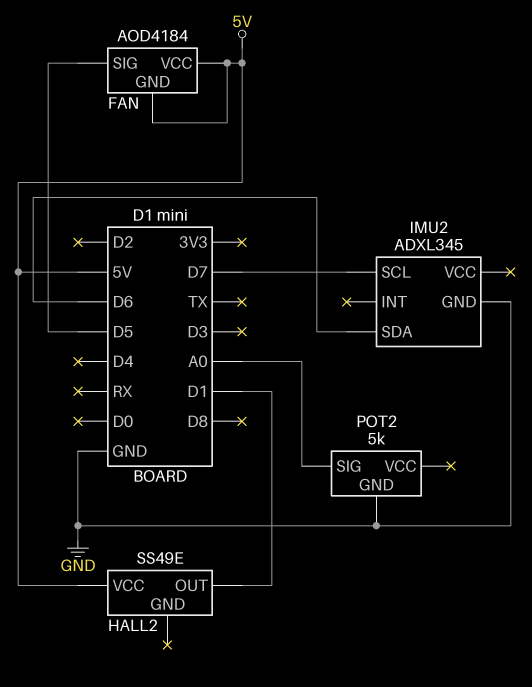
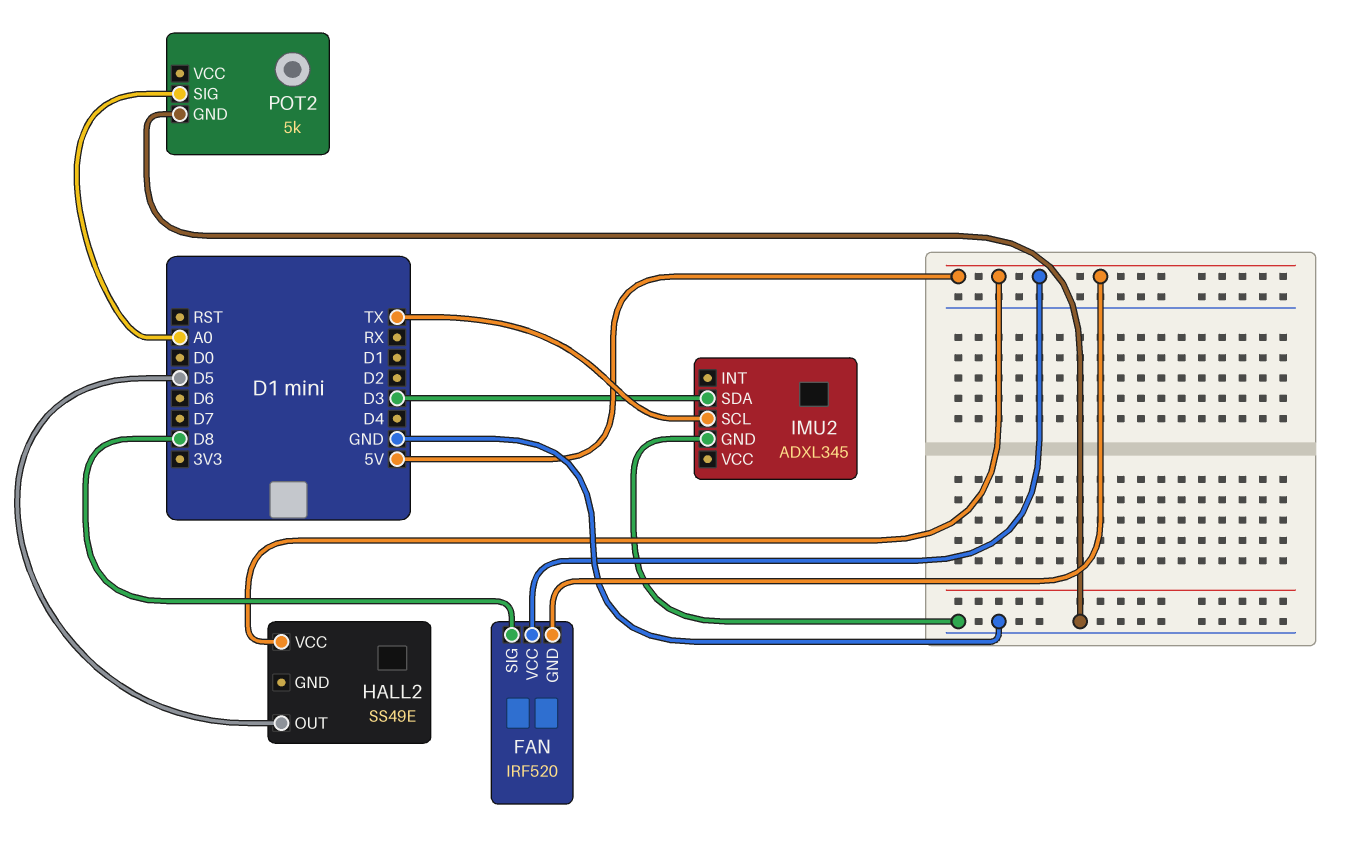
FAN: AOD4184 -> IRF520
FAN pin SIG: D5 -> D8
HALL2 pin OUT: D1 -> D5
IMU2 pin SCL: D7 -> TX
IMU2 pin SDA: D6 -> D3

